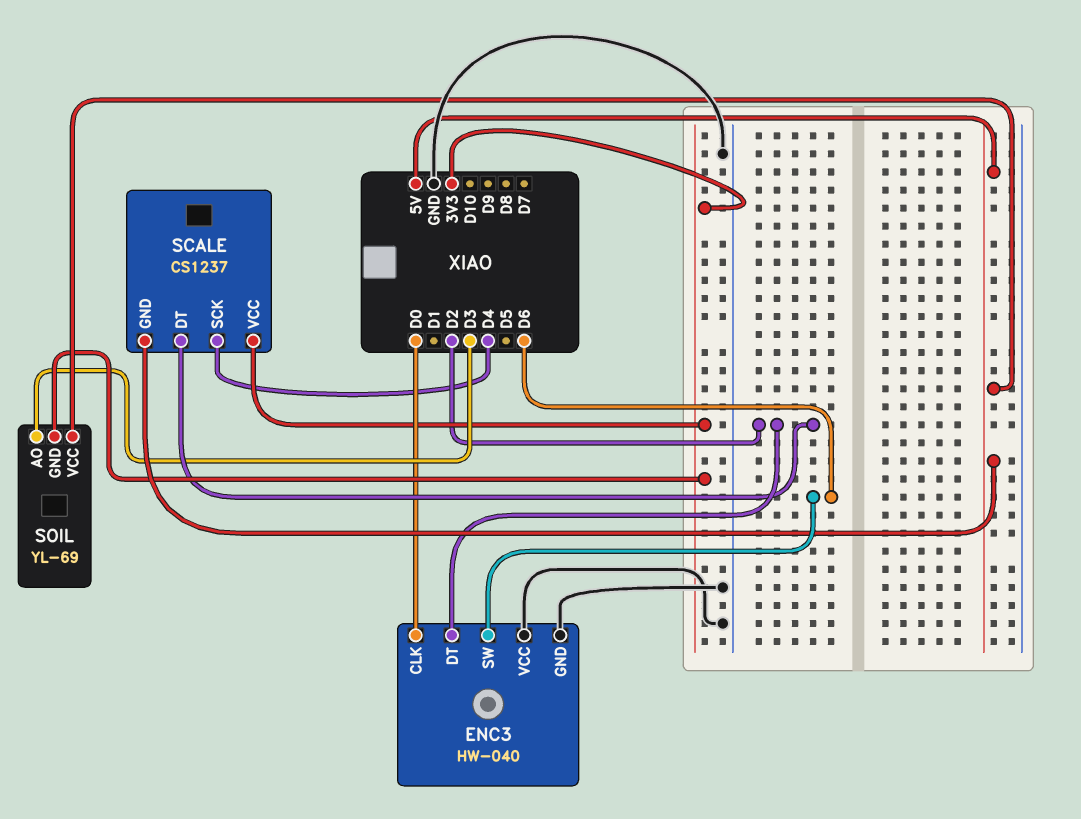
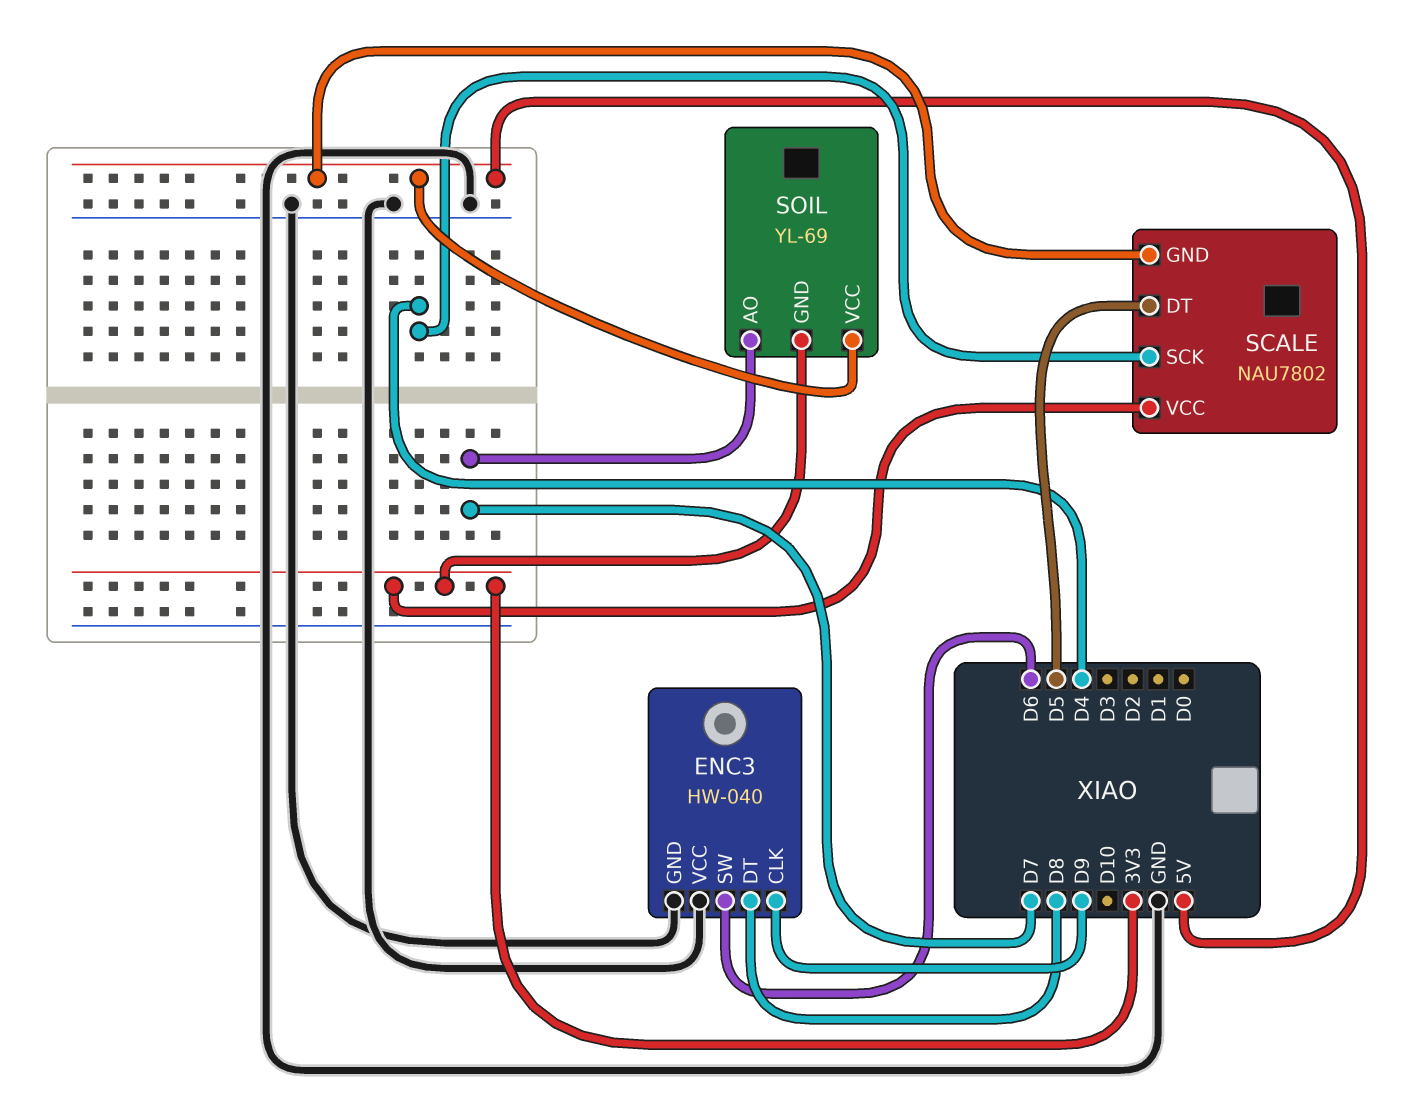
ENC3 pin CLK: D0 -> D9
ENC3 pin DT: D2 -> D8
SCALE: CS1237 -> NAU7802
SCALE pin DT: D2 -> D5
SOIL pin AO: D3 -> D7

